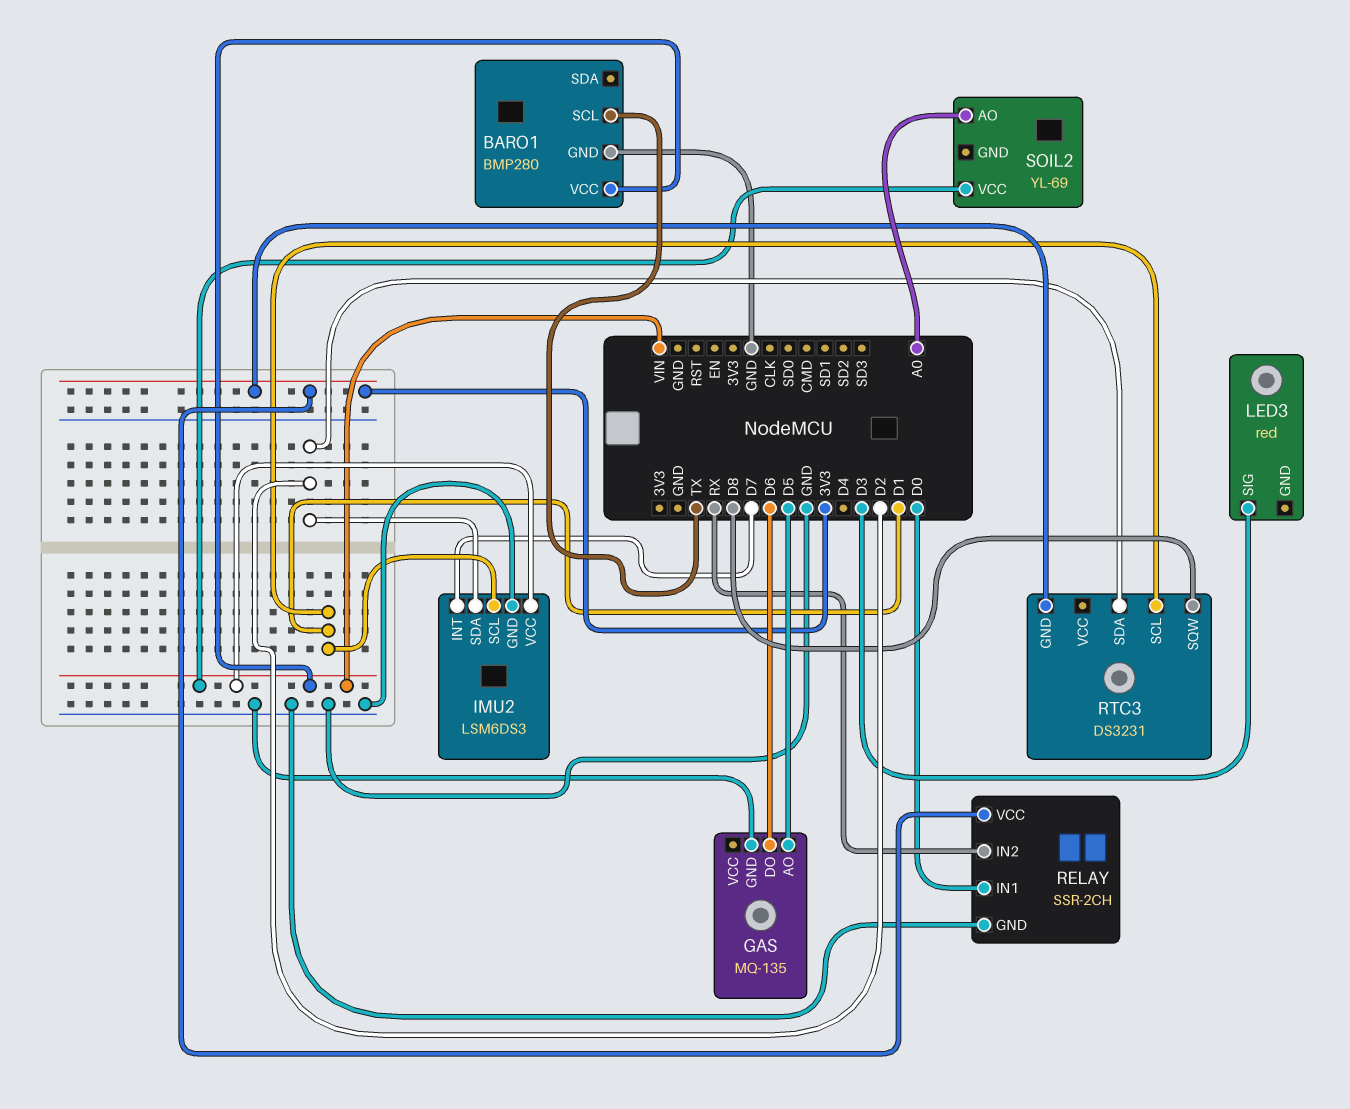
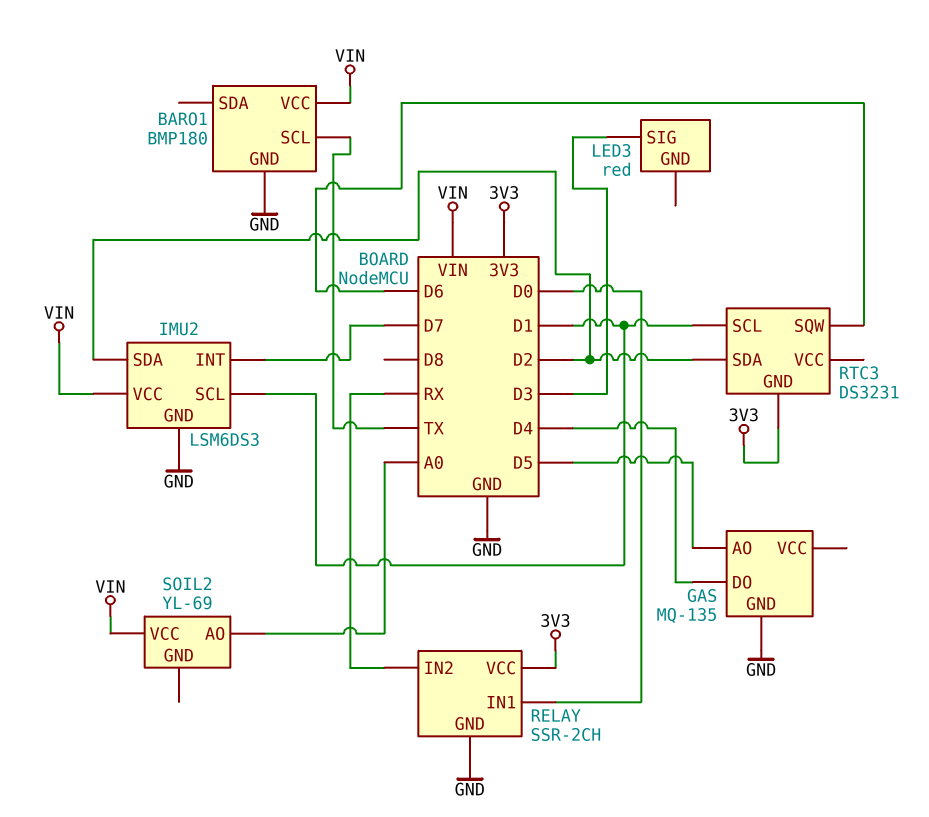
BARO1: BMP280 -> BMP180
GAS pin DO: D6 -> D4
RTC3 pin SQW: D8 -> D6

